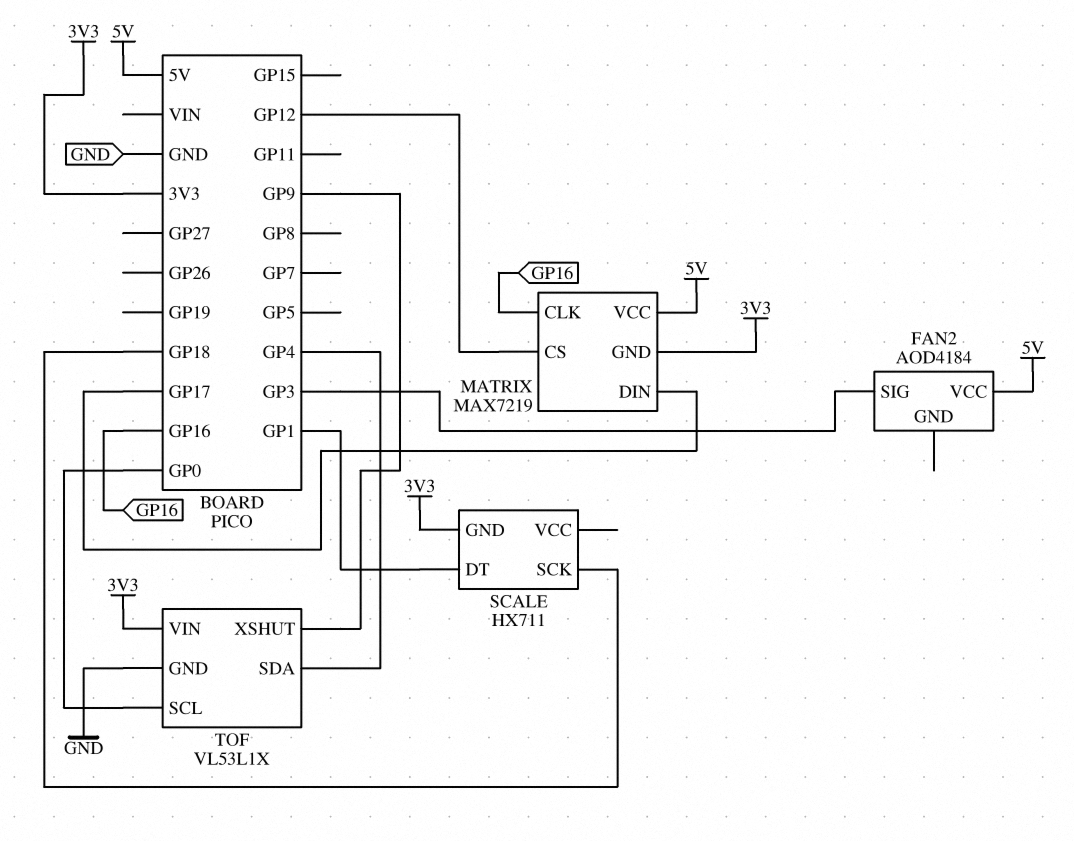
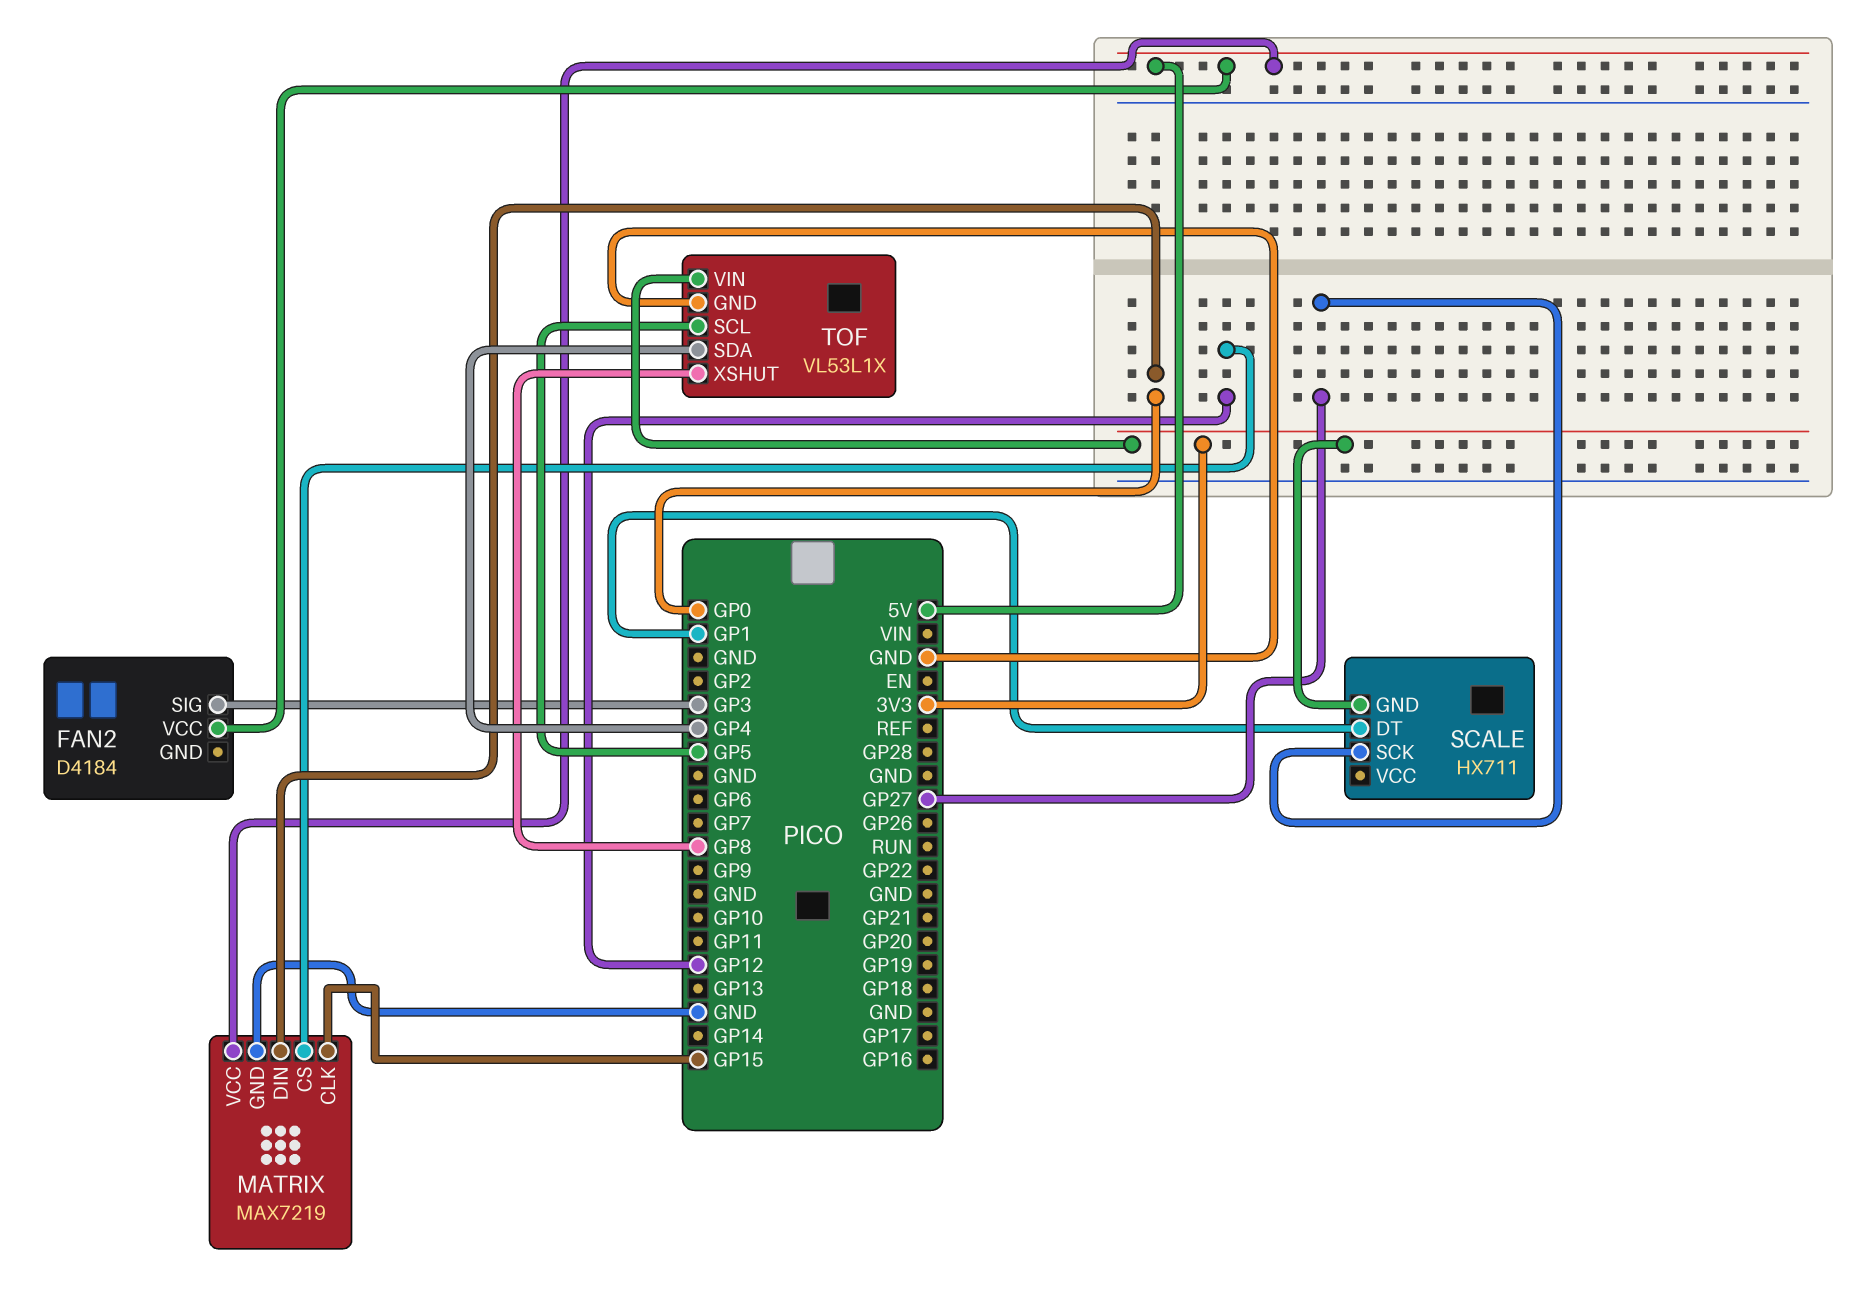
FAN2: AOD4184 -> D4184
MATRIX pin CLK: GP16 -> GP15
MATRIX pin DIN: GP17 -> GP0
MATRIX pin GND: 3V3 -> GND
SCALE pin SCK: GP18 -> GP27
TOF pin SCL: GP0 -> GP5
TOF pin XSHUT: GP9 -> GP8

